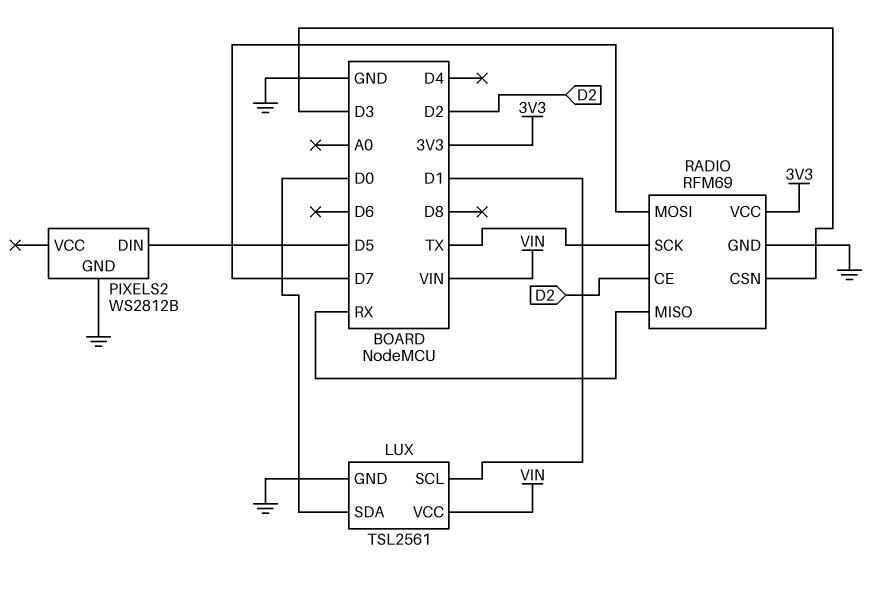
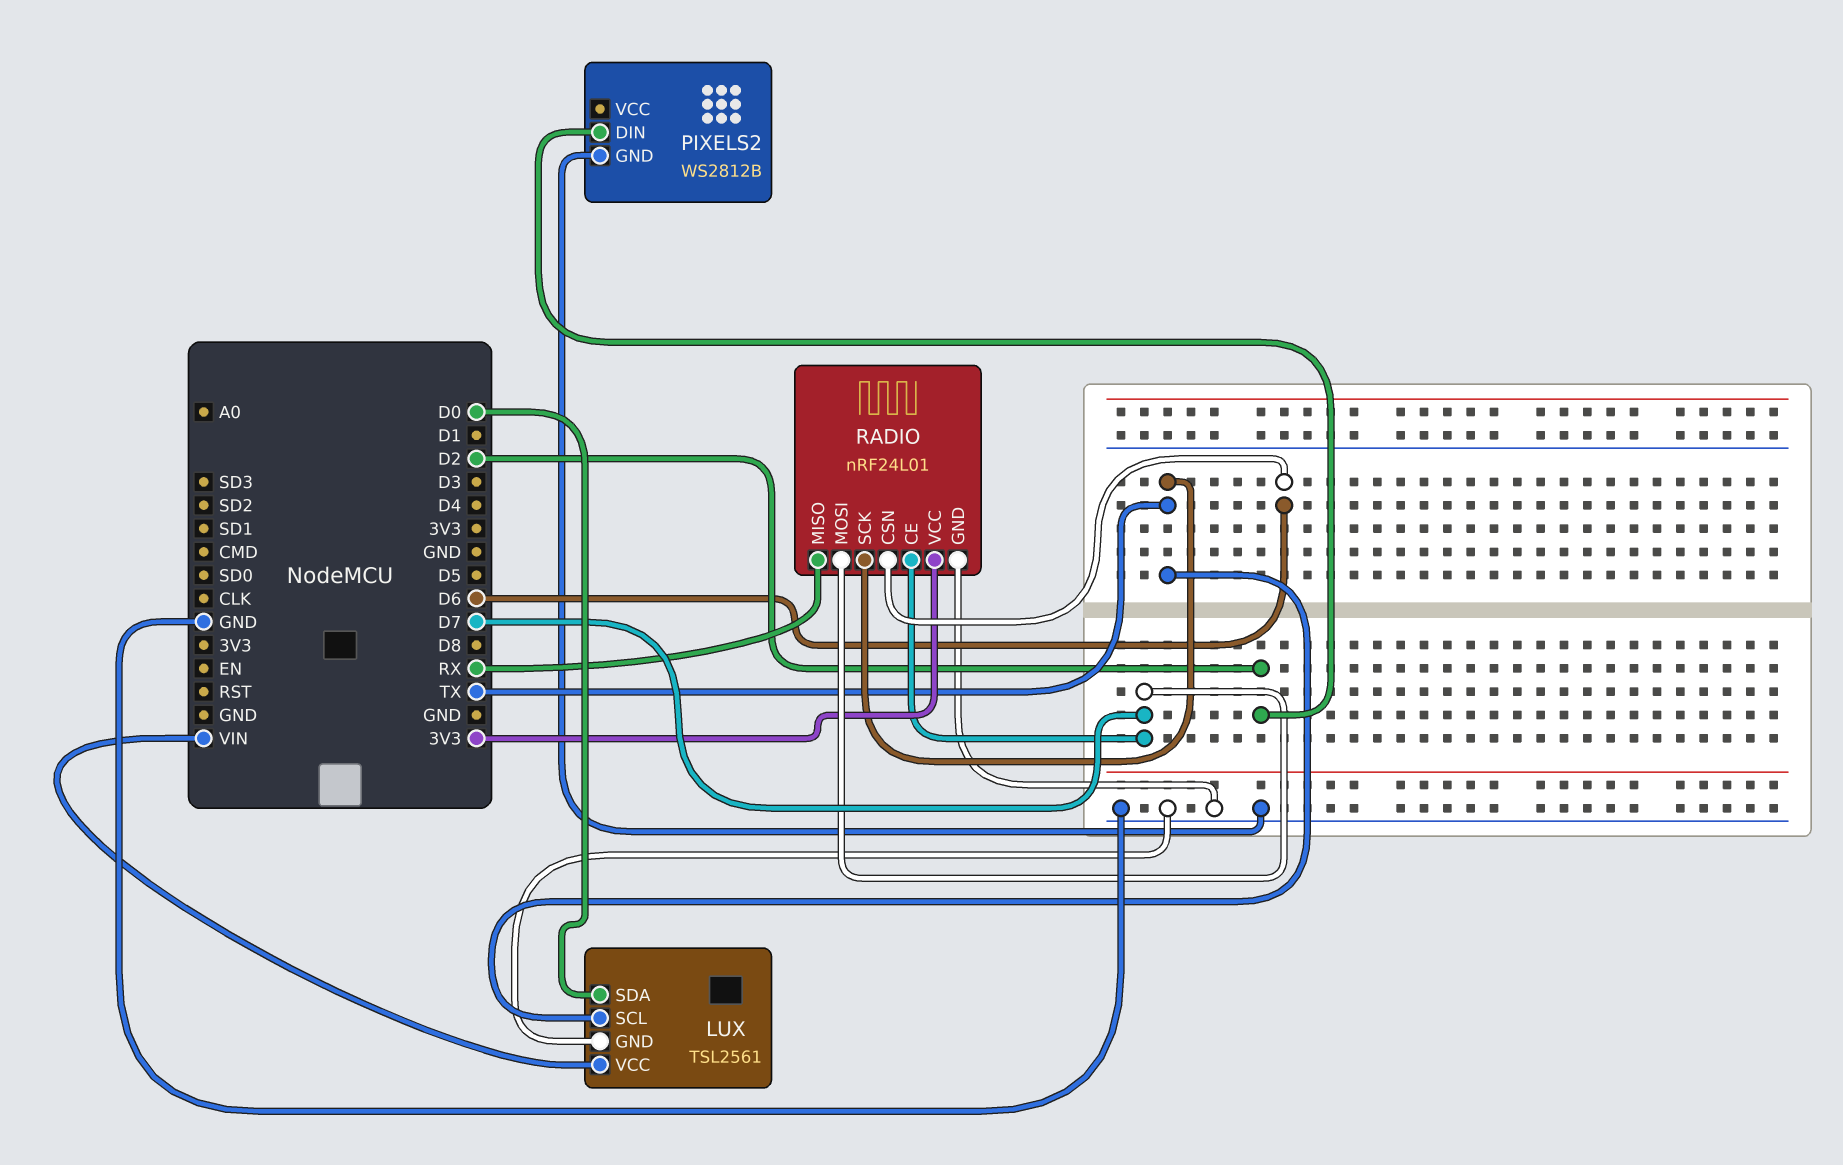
LUX pin SCL: D1 -> TX
PIXELS2 pin DIN: D5 -> D2
RADIO: RFM69 -> nRF24L01
RADIO pin CE: D2 -> D7
RADIO pin CSN: D3 -> D6

